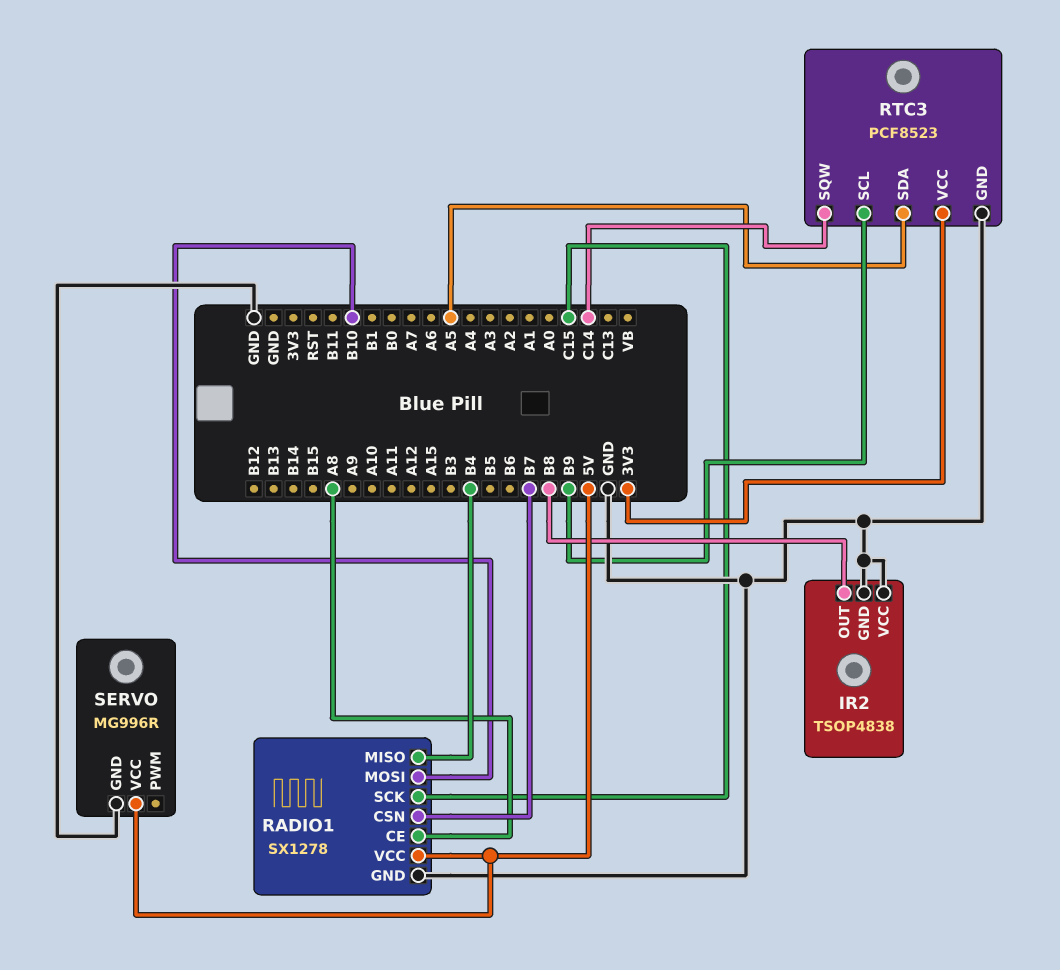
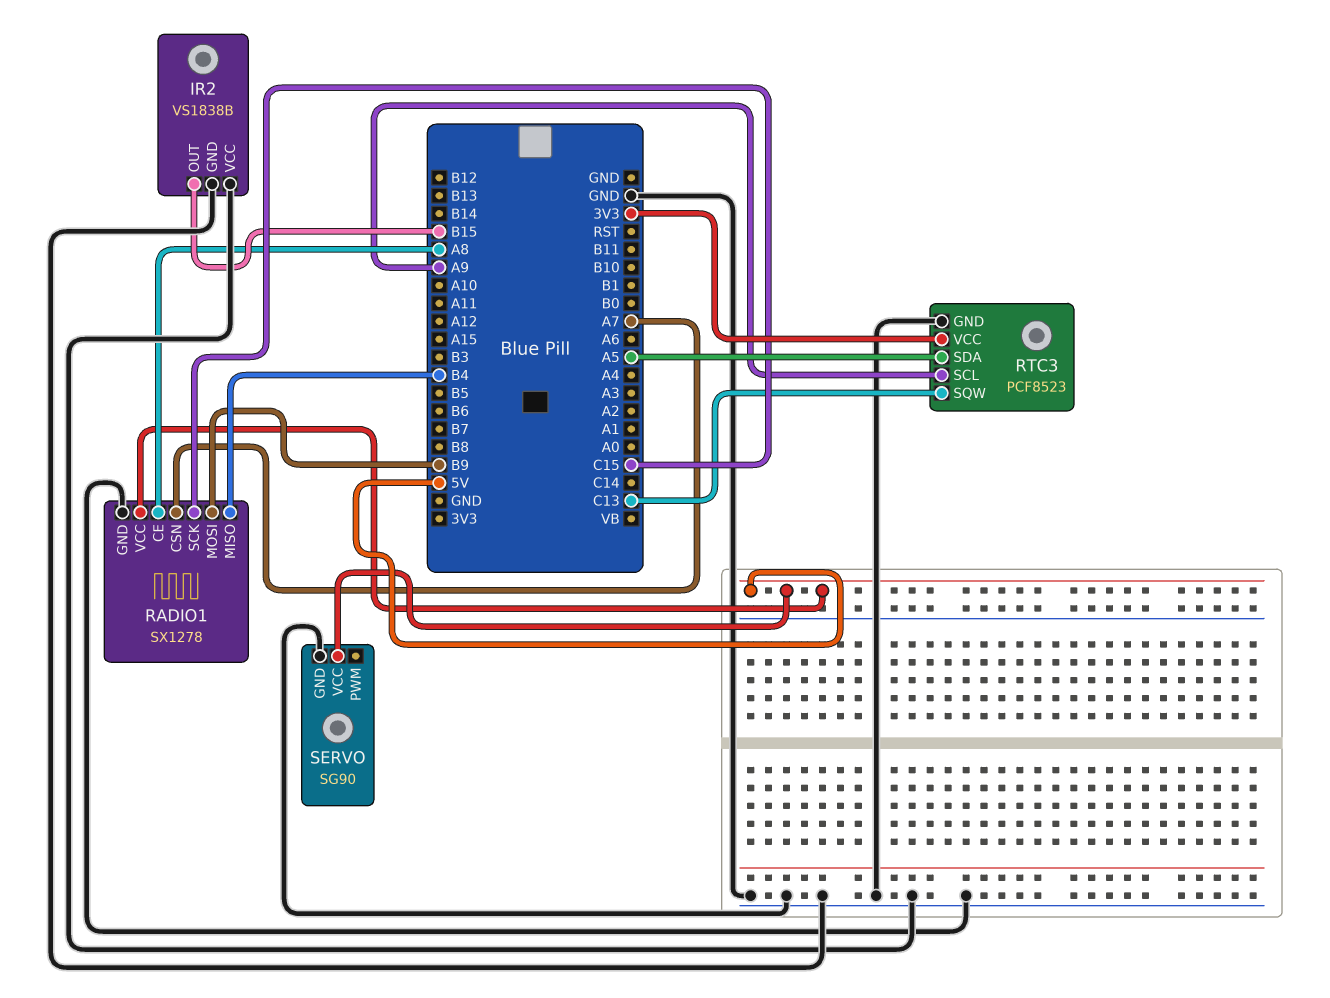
IR2: TSOP4838 -> VS1838B
IR2 pin OUT: B8 -> B15
RADIO1 pin CSN: B7 -> A7
RADIO1 pin MOSI: B10 -> B9
RTC3 pin SCL: B9 -> A9
RTC3 pin SQW: C14 -> C13
SERVO: MG996R -> SG90

